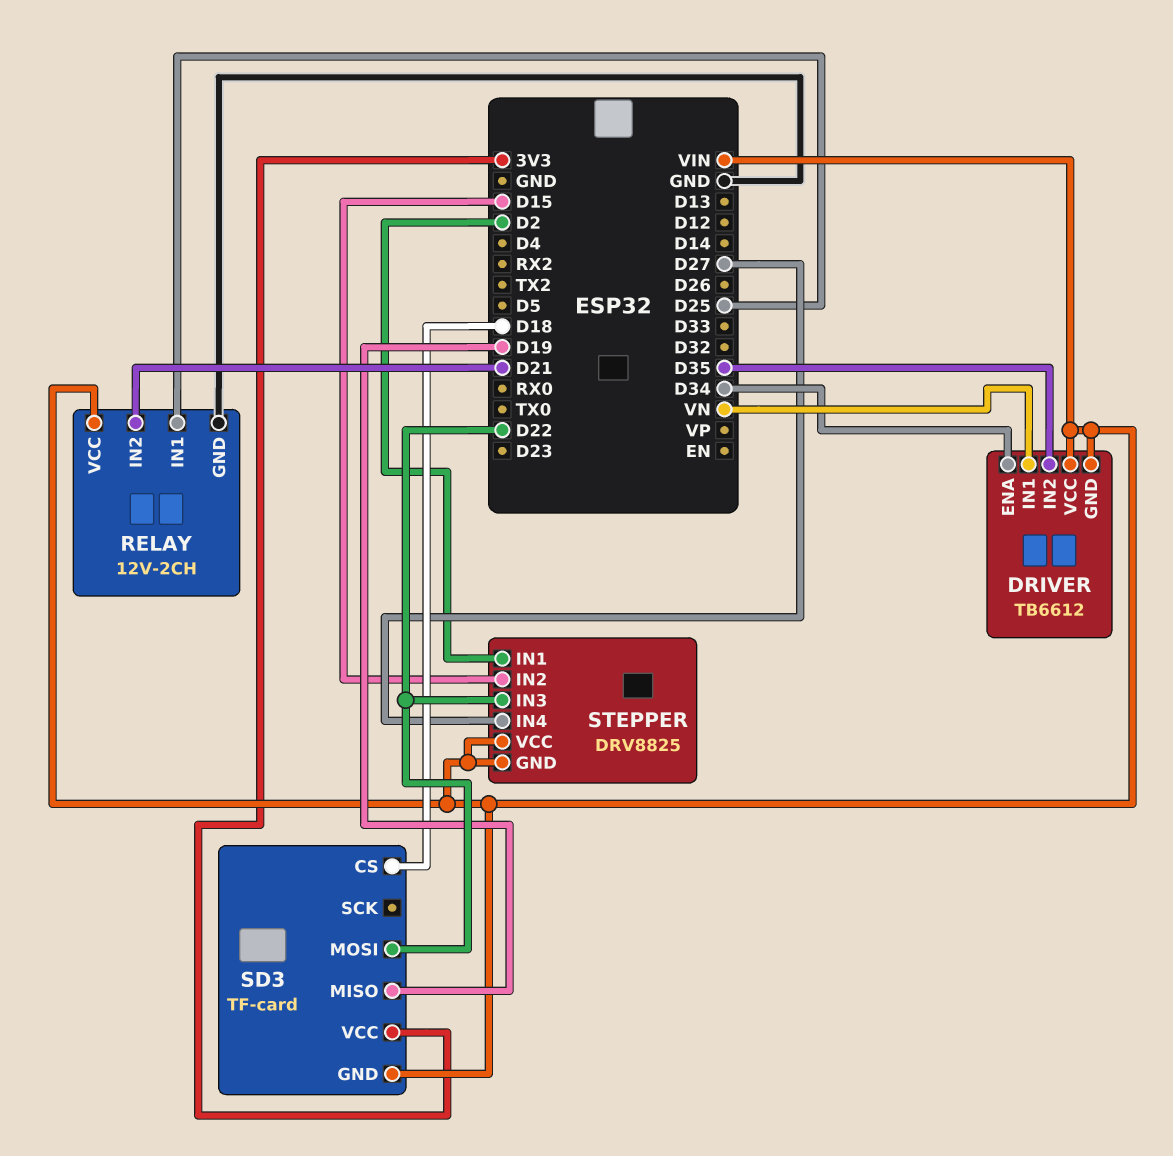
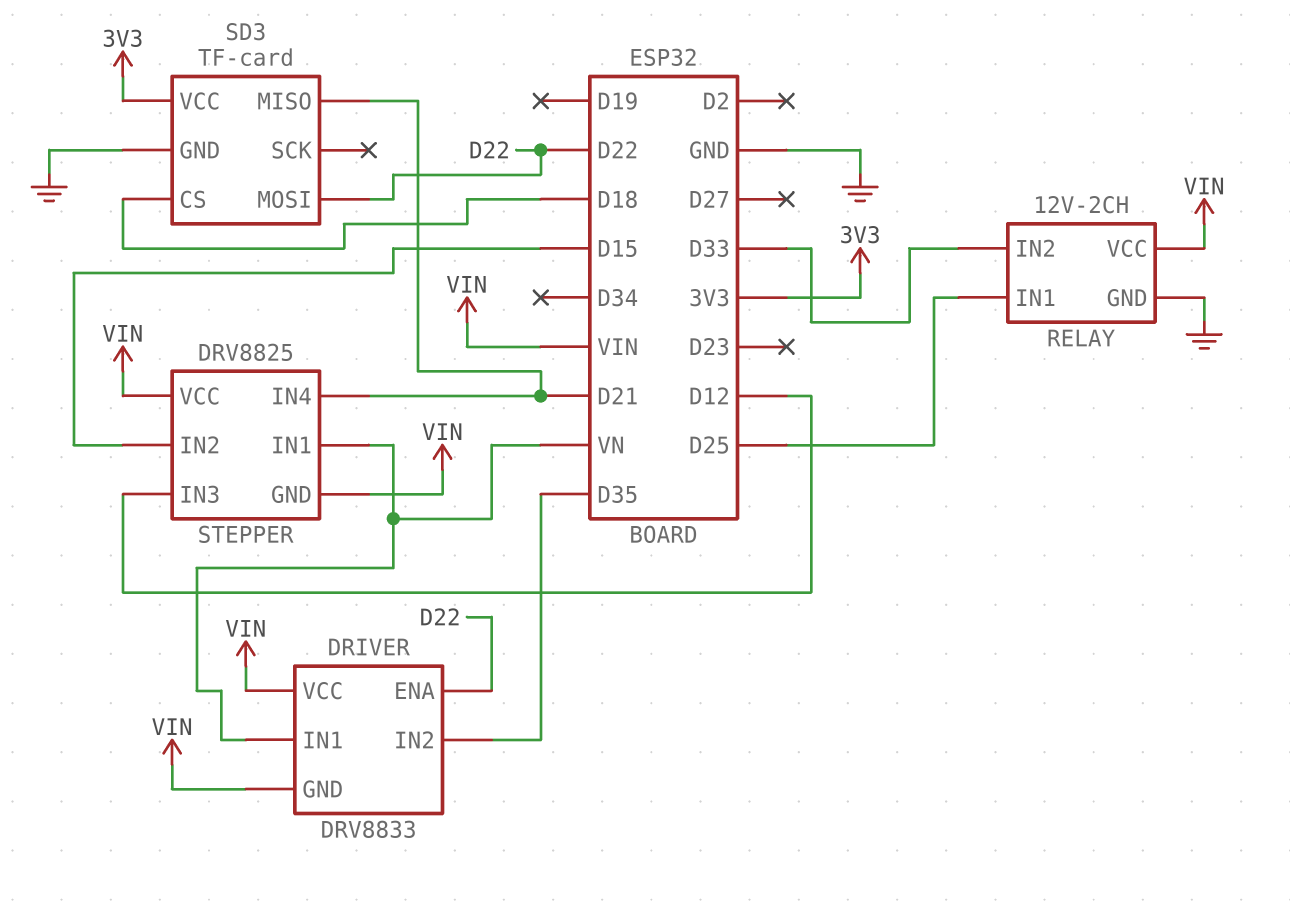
DRIVER: TB6612 -> DRV8833
DRIVER pin ENA: D34 -> D22
RELAY pin IN2: D21 -> D33
SD3 pin GND: VIN -> GND
SD3 pin MISO: D19 -> D21
STEPPER pin IN1: D2 -> VN
STEPPER pin IN3: D22 -> D12
STEPPER pin IN4: D27 -> D21

